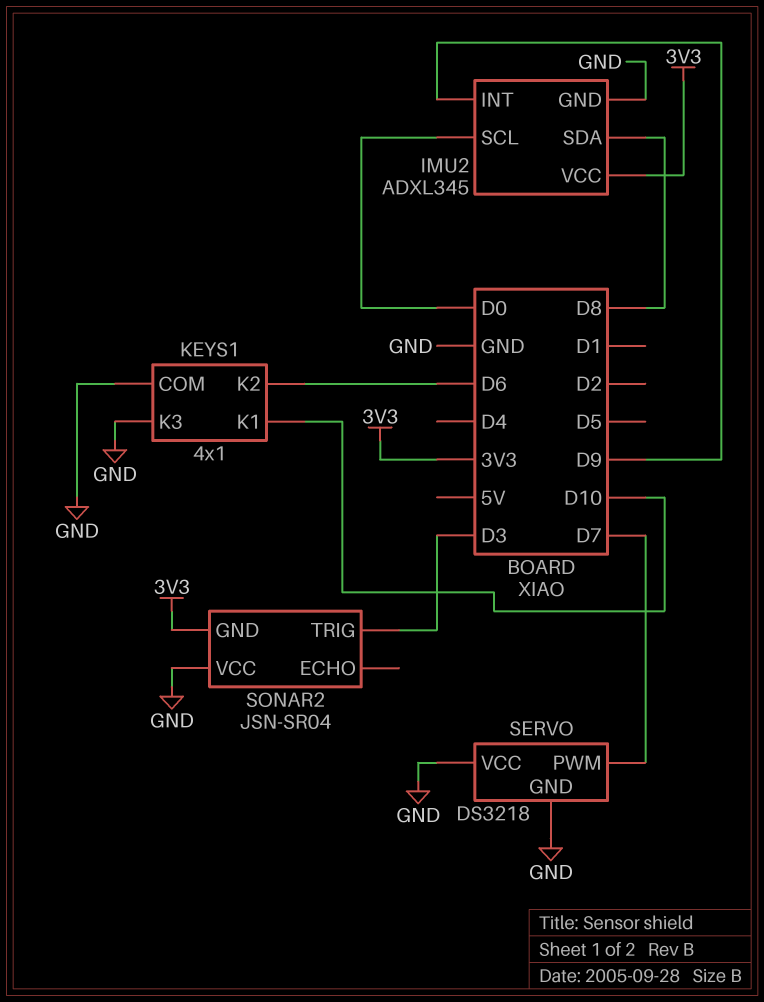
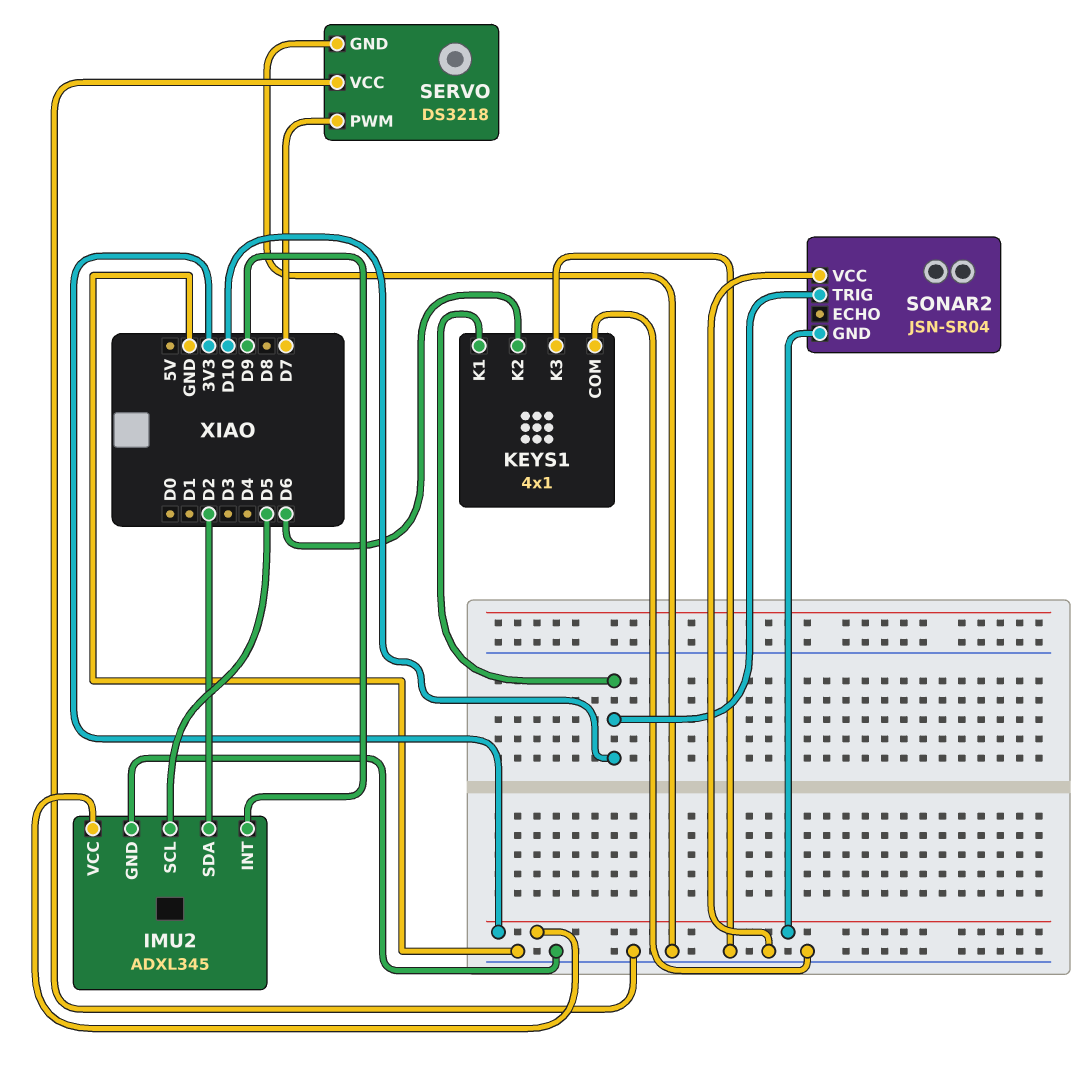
IMU2 pin SCL: D0 -> D5
IMU2 pin SDA: D8 -> D2
SONAR2 pin TRIG: D3 -> D10

